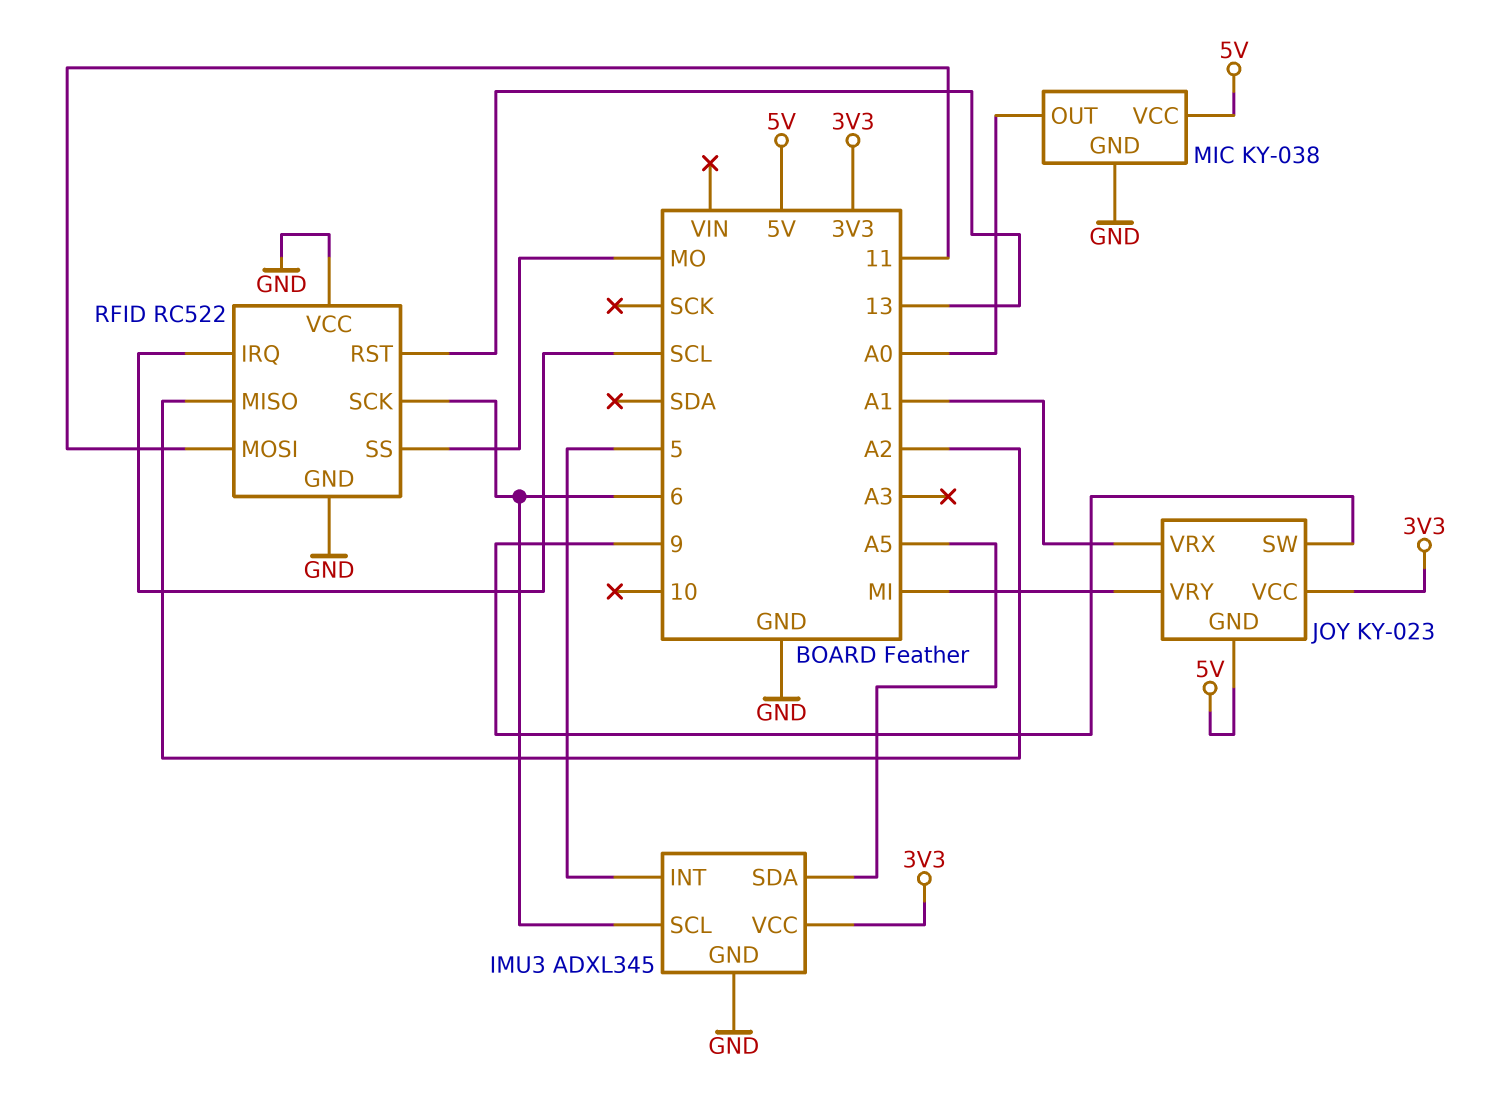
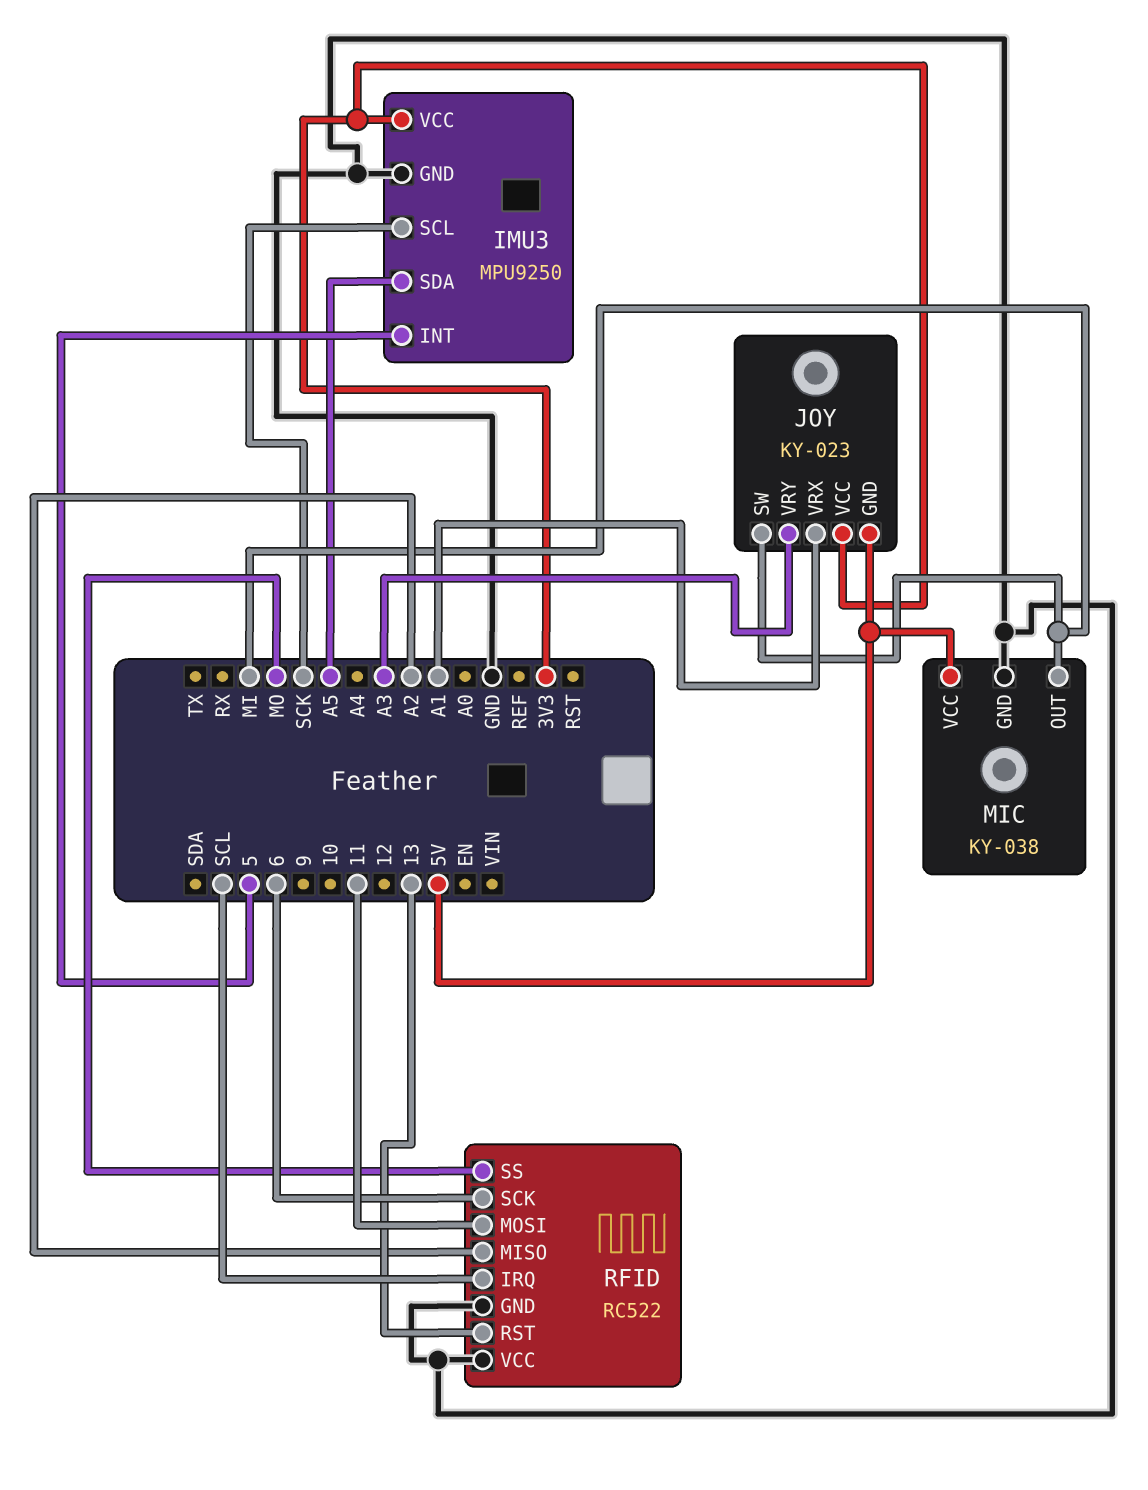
IMU3: ADXL345 -> MPU9250
IMU3 pin SCL: 6 -> SCK
JOY pin SW: 9 -> MI
JOY pin VRY: MI -> A3
MIC pin OUT: A0 -> MI

